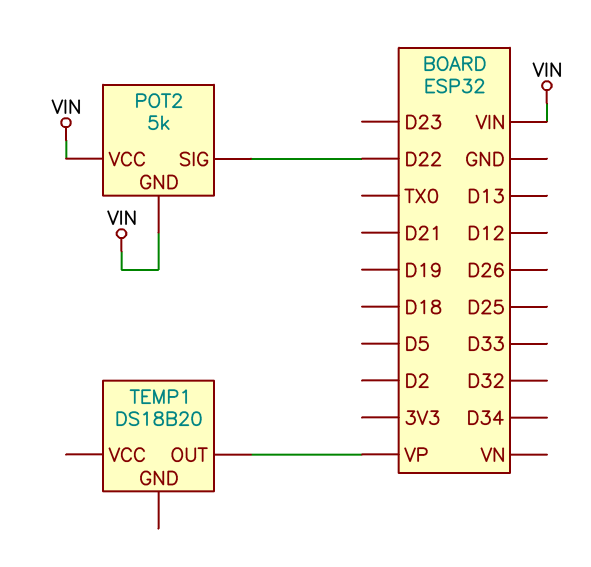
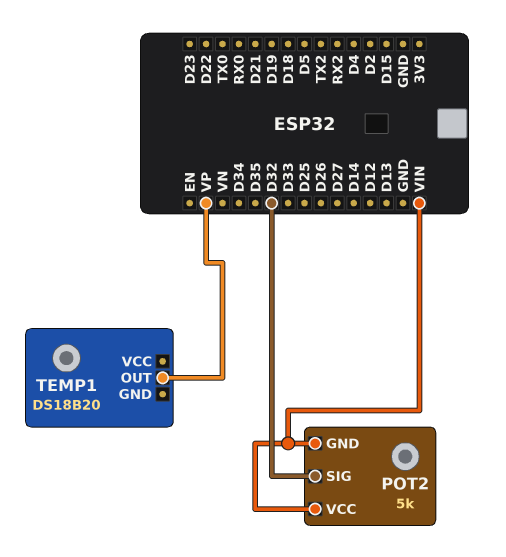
POT2 pin SIG: D22 -> D32

